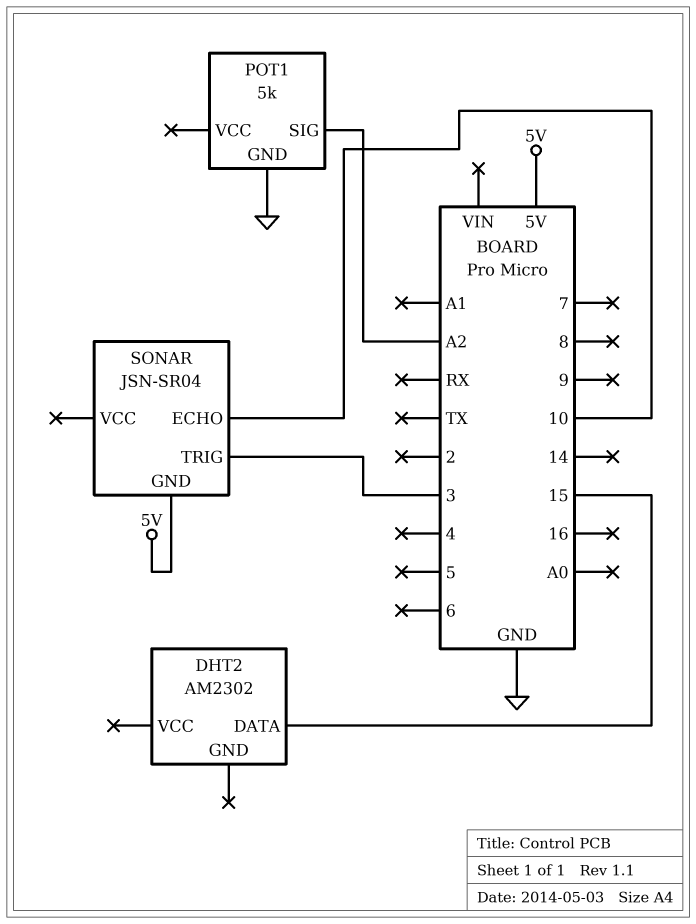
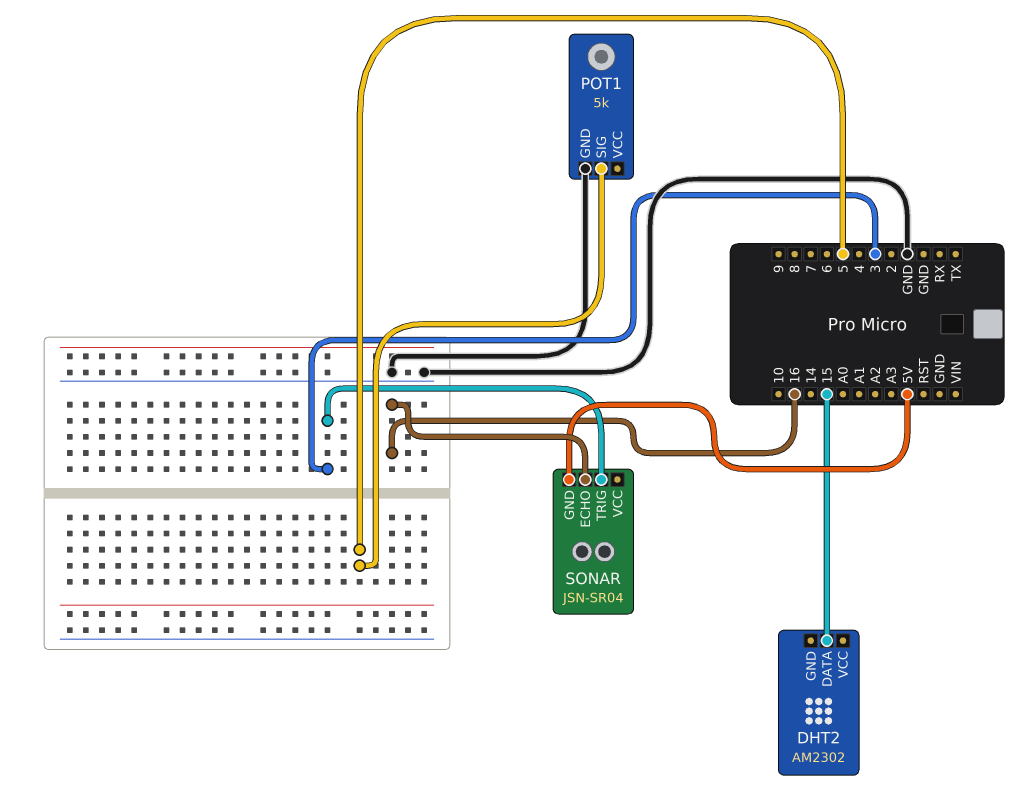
POT1 pin SIG: A2 -> 5
SONAR pin ECHO: 10 -> 16

